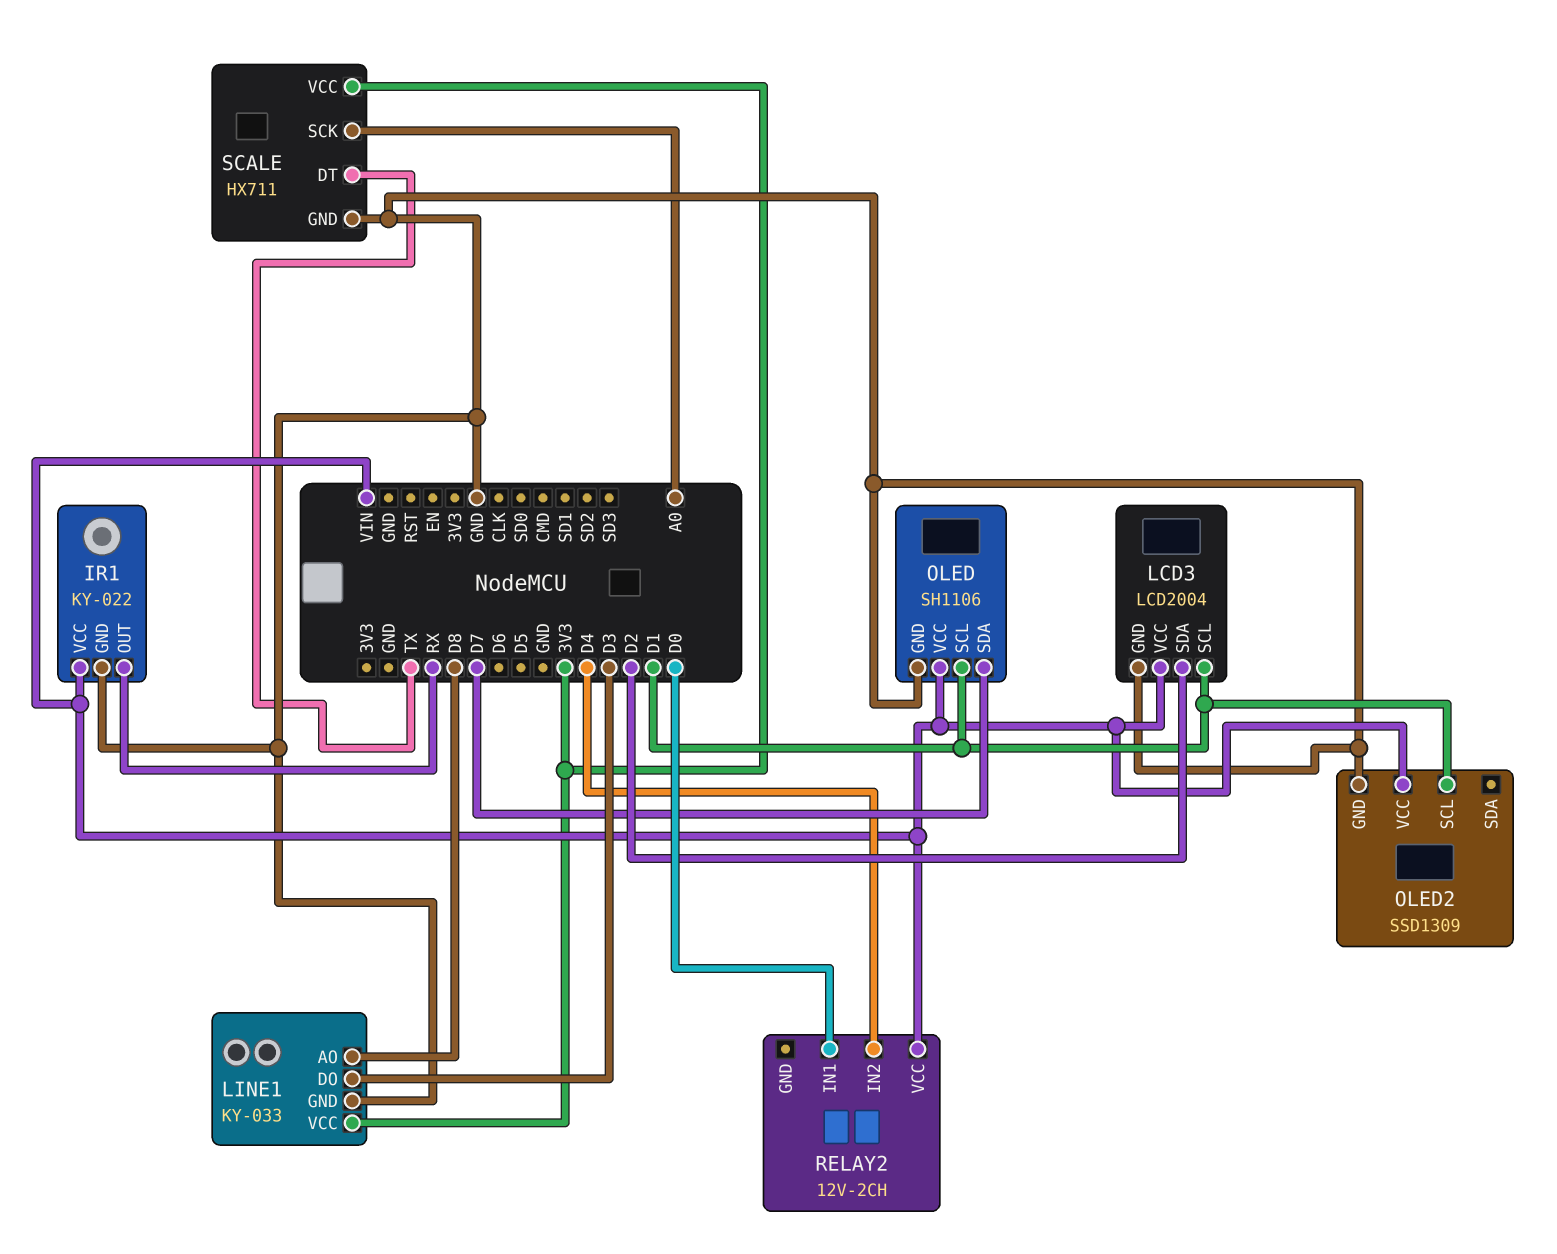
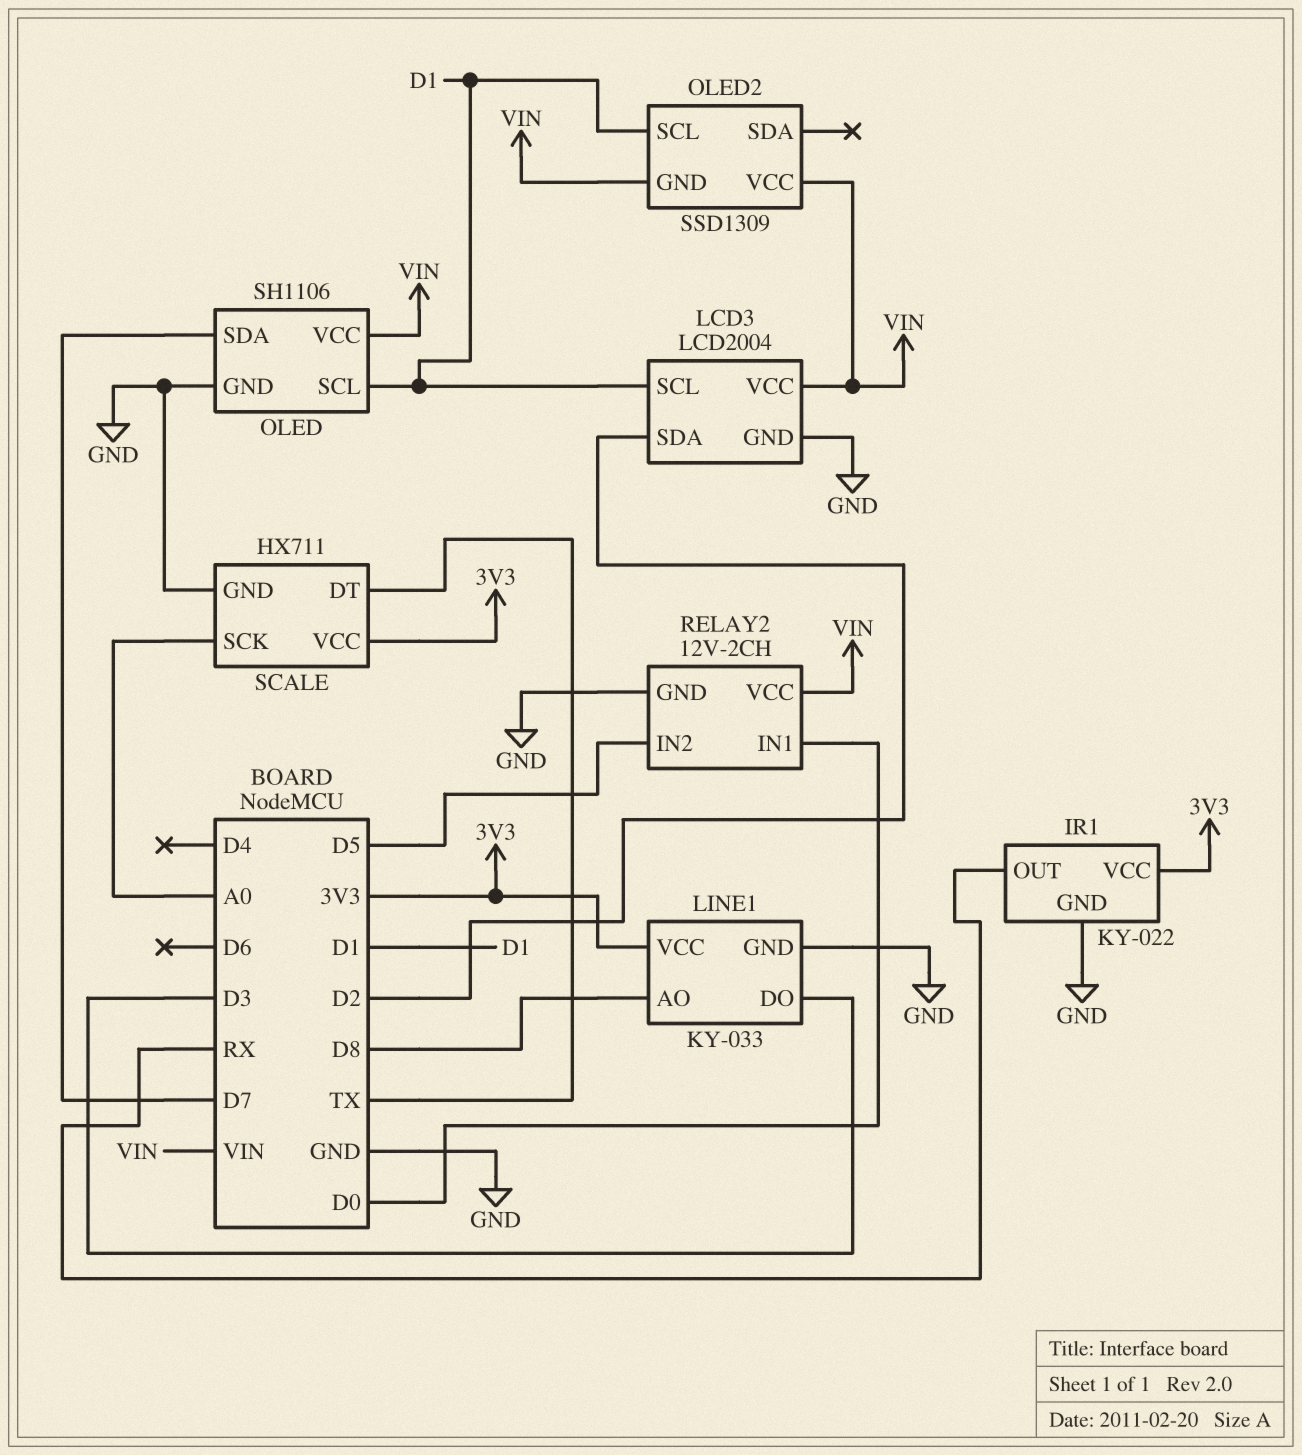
IR1 pin VCC: VIN -> 3V3
OLED2 pin GND: GND -> VIN
RELAY2 pin GND: none -> GND
RELAY2 pin IN2: D4 -> D5

